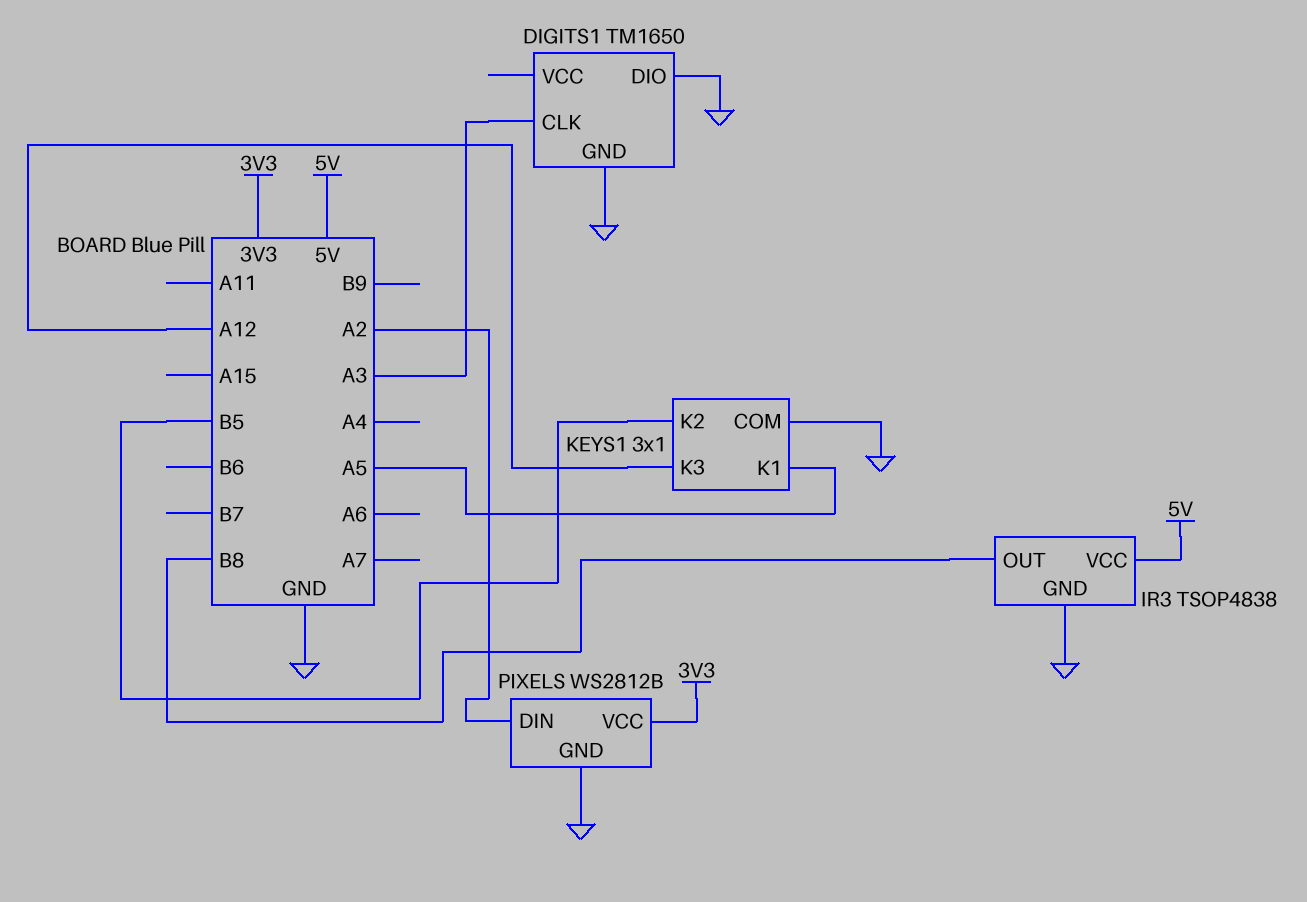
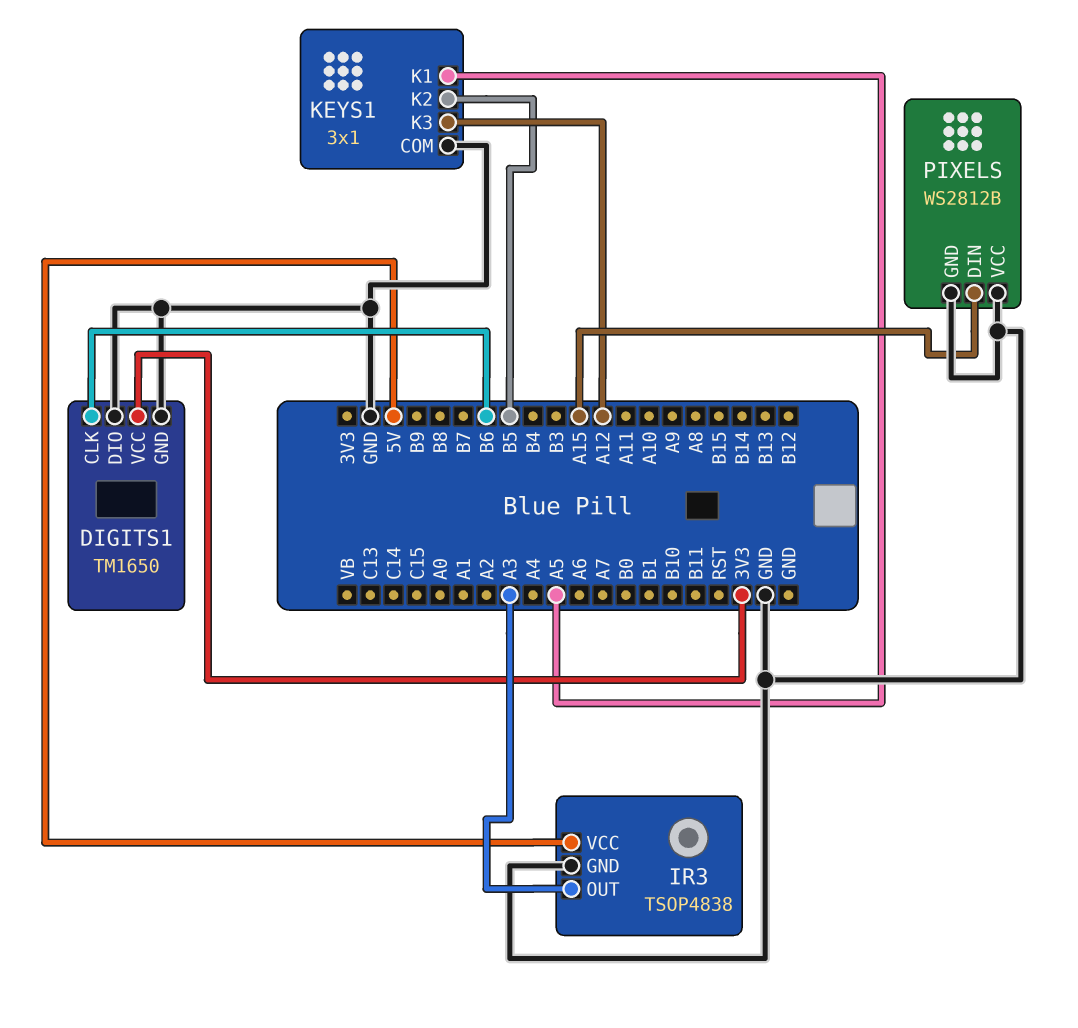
DIGITS1 pin CLK: A3 -> B6
DIGITS1 pin VCC: none -> 3V3
IR3 pin OUT: B8 -> A3
PIXELS pin DIN: A2 -> A15
PIXELS pin VCC: 3V3 -> GND

